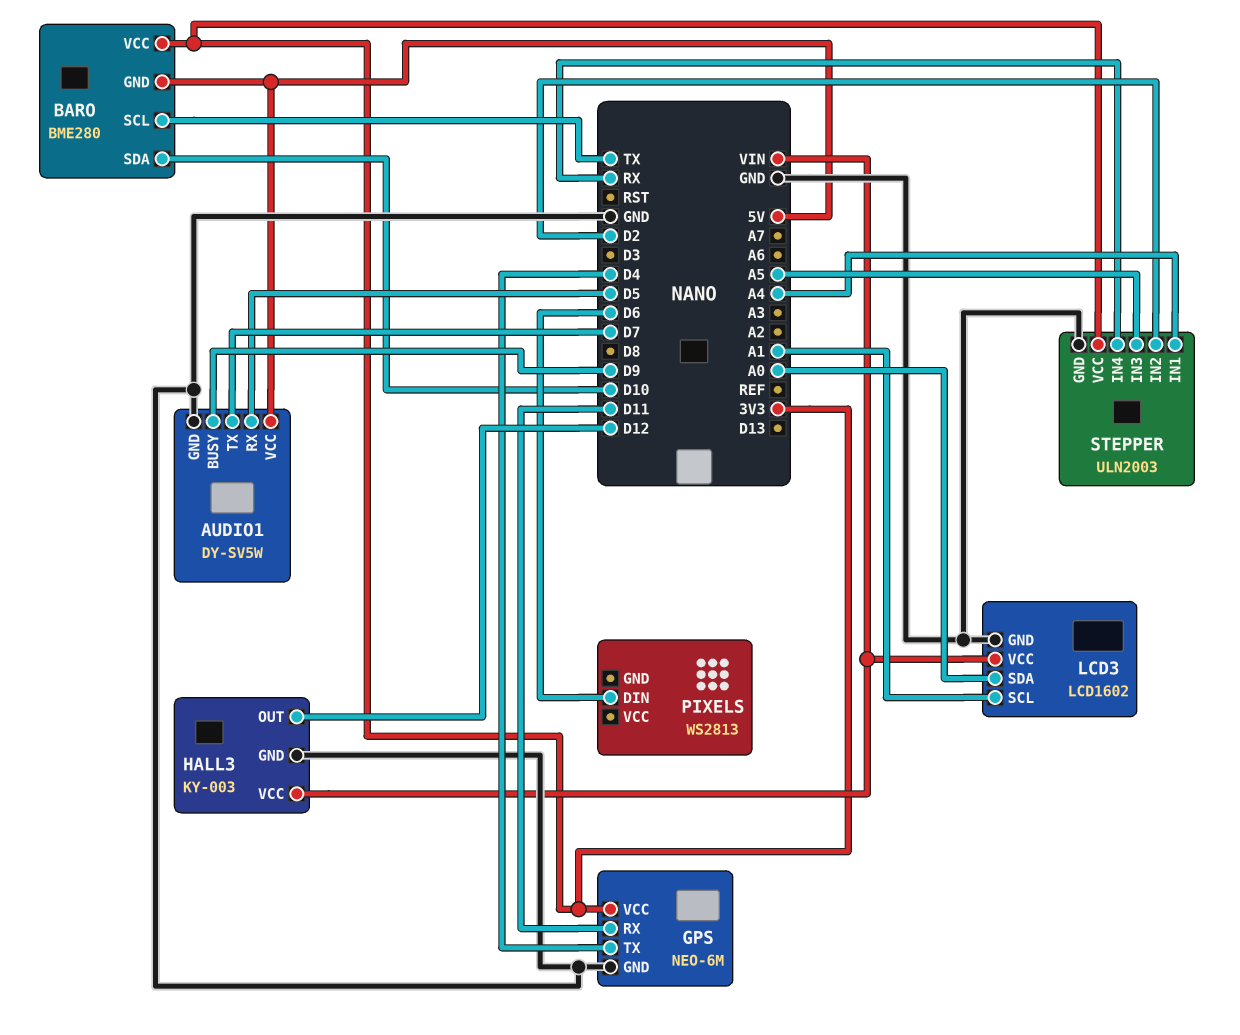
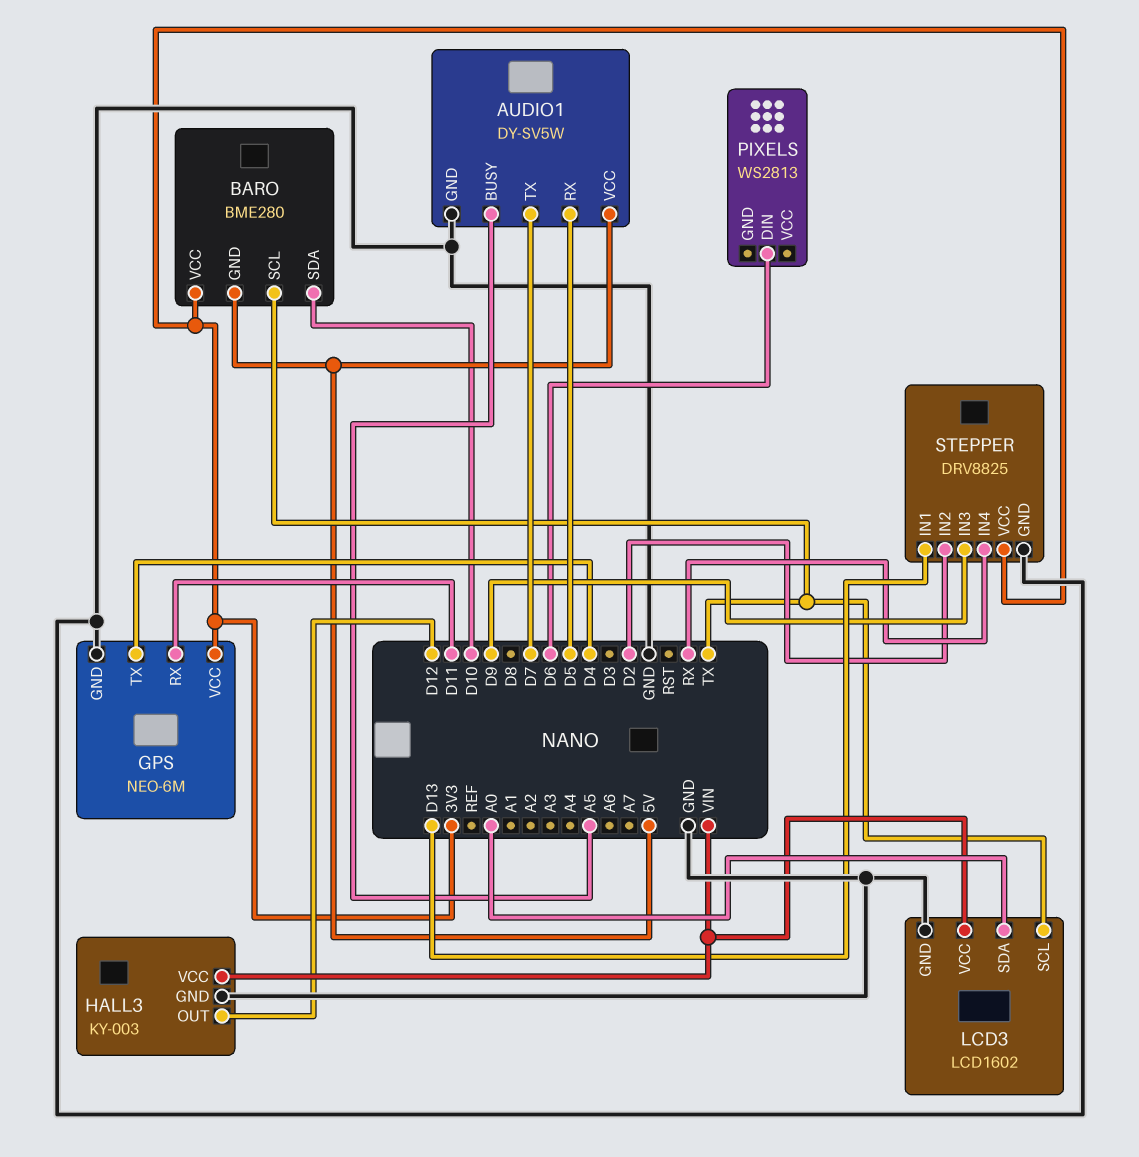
AUDIO1 pin BUSY: D9 -> A5
LCD3 pin SCL: A1 -> TX
STEPPER: ULN2003 -> DRV8825
STEPPER pin IN1: A4 -> D13
STEPPER pin IN3: A5 -> D9

